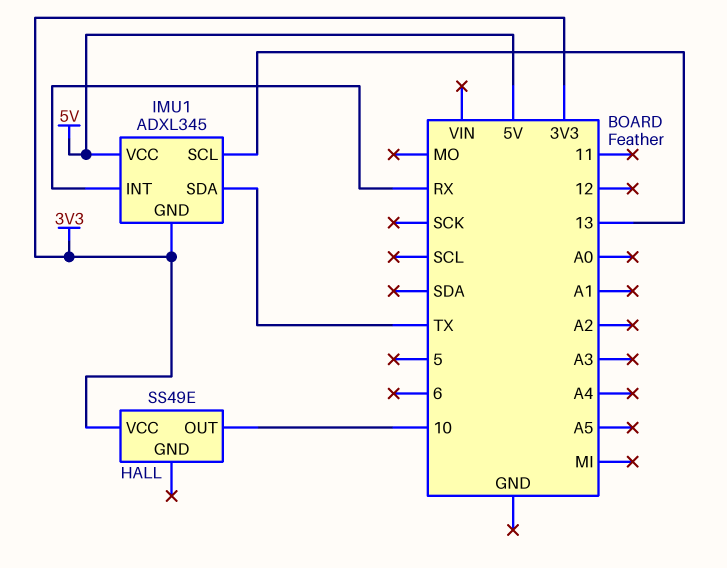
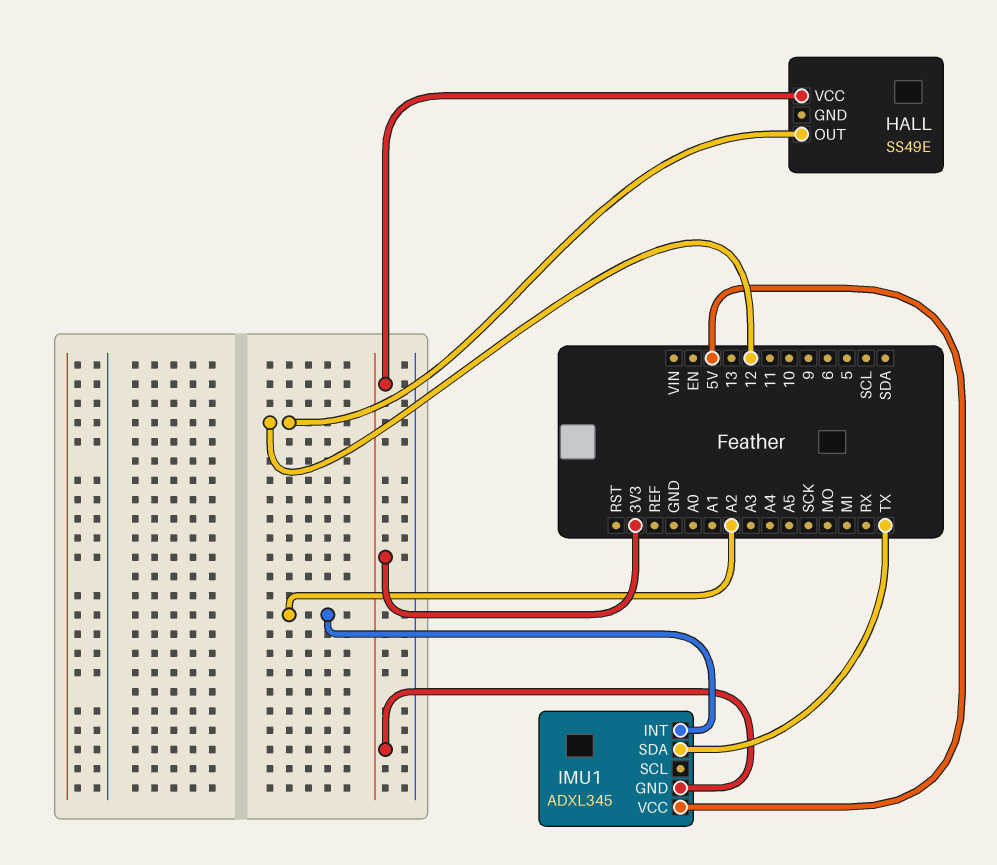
HALL pin OUT: 10 -> 12
IMU1 pin INT: RX -> A2
IMU1 pin SCL: 13 -> none

